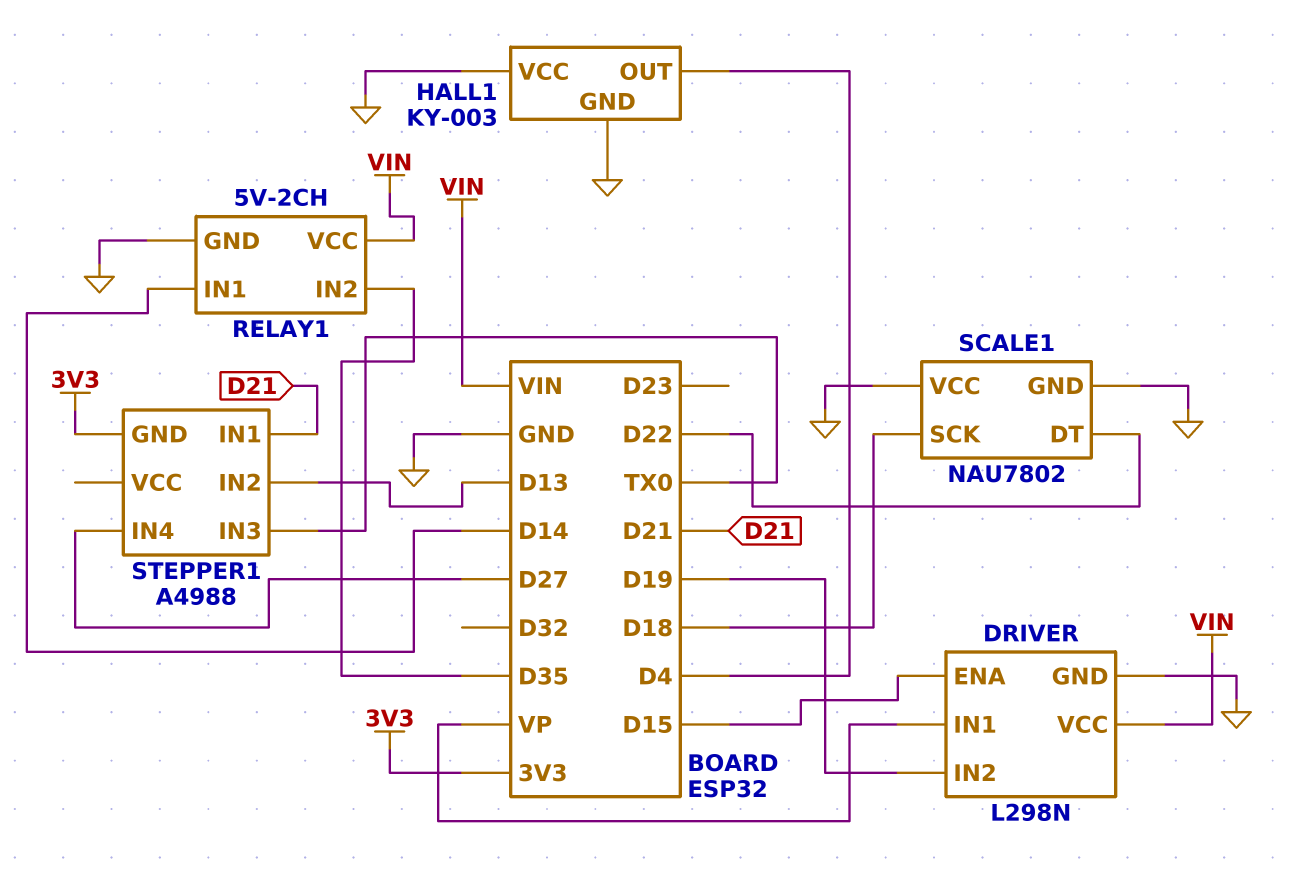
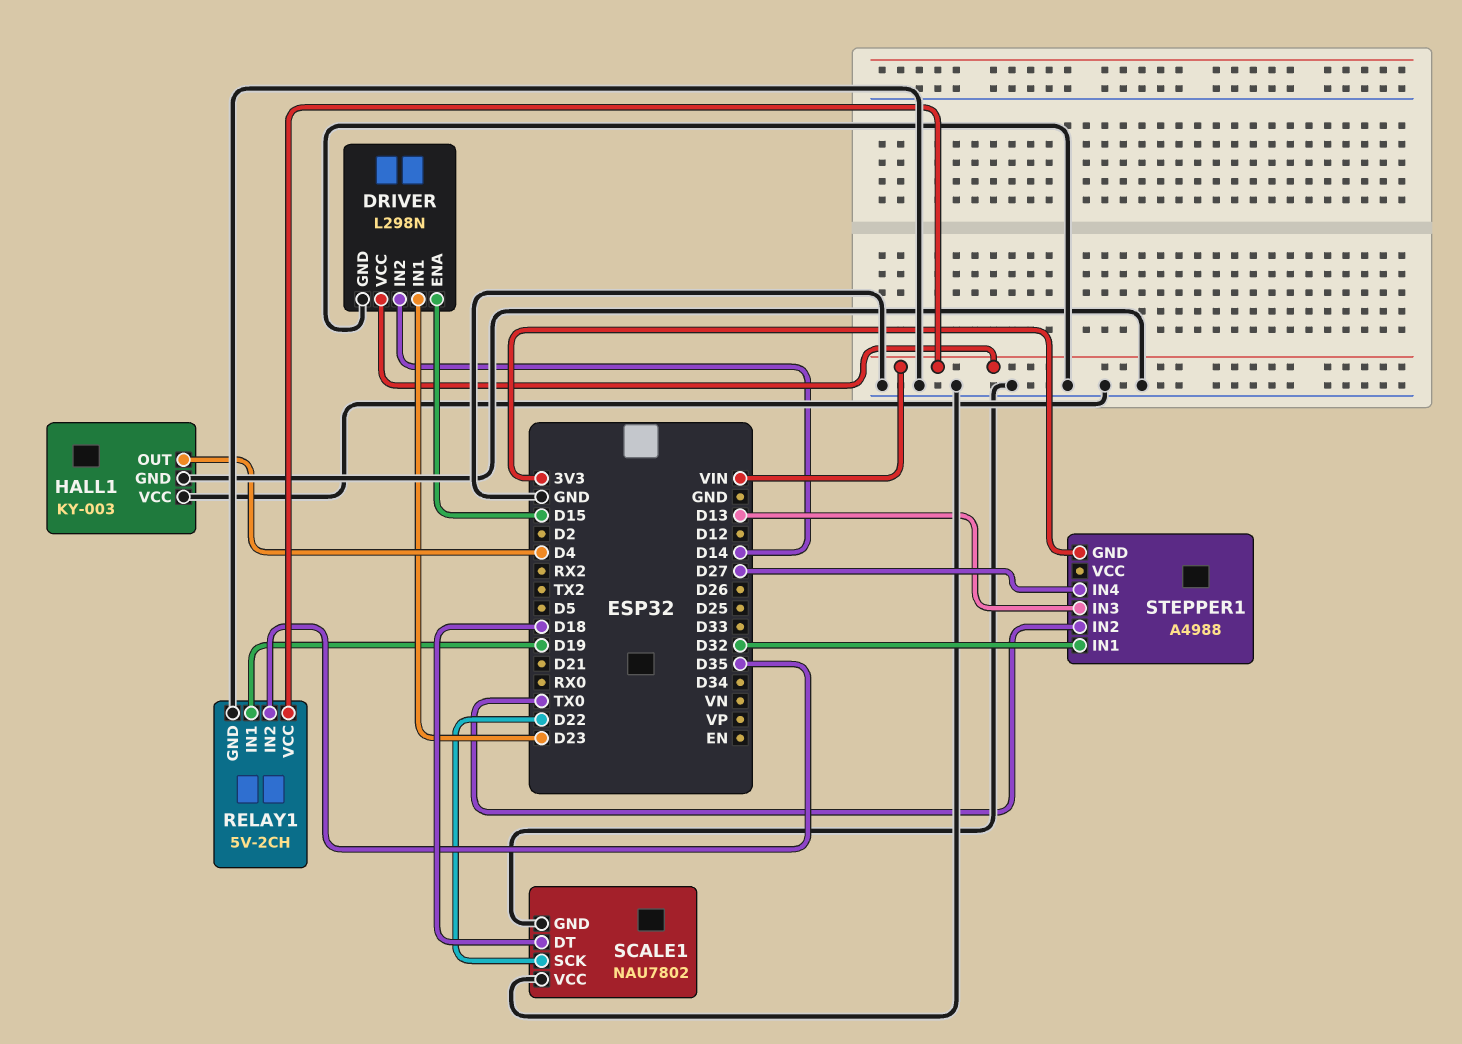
DRIVER pin IN1: VP -> D23
DRIVER pin IN2: D19 -> D14
RELAY1 pin IN1: D14 -> D19
SCALE1 pin DT: D22 -> D18
SCALE1 pin SCK: D18 -> D22
STEPPER1 pin IN1: D21 -> D32
STEPPER1 pin IN2: D13 -> TX0
STEPPER1 pin IN3: TX0 -> D13

